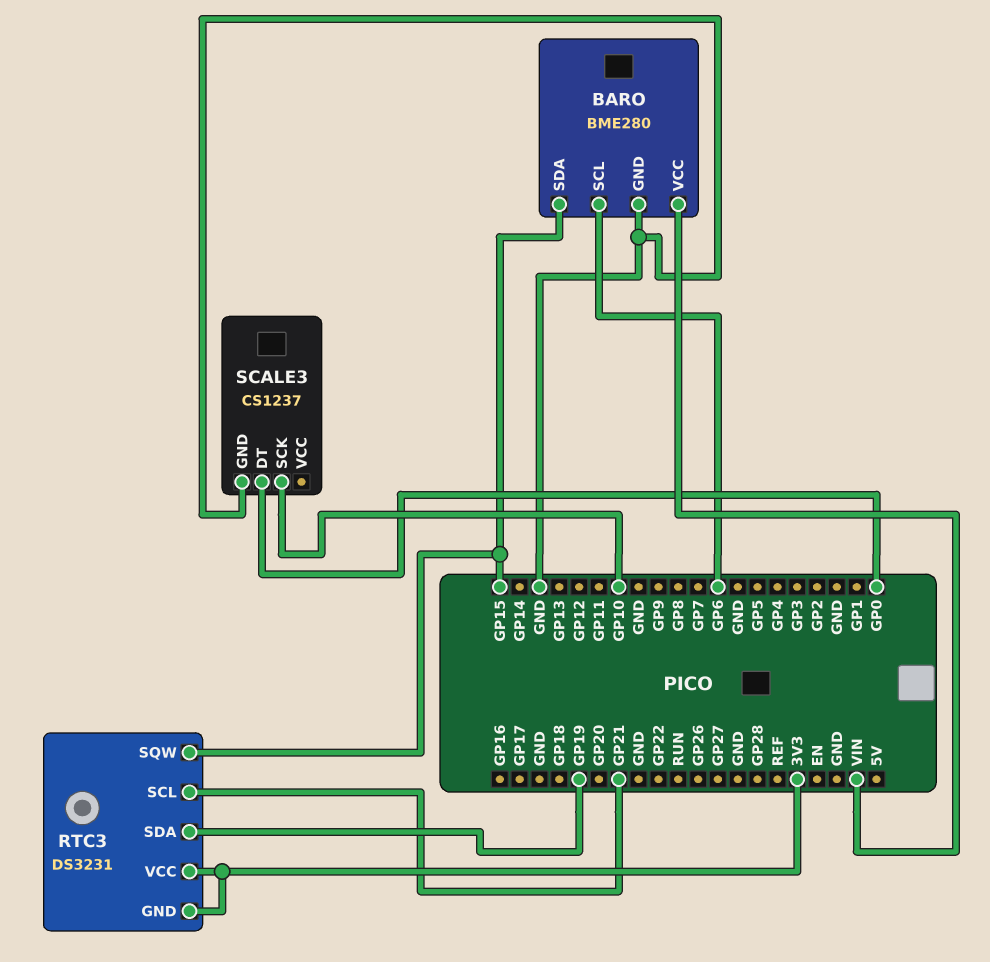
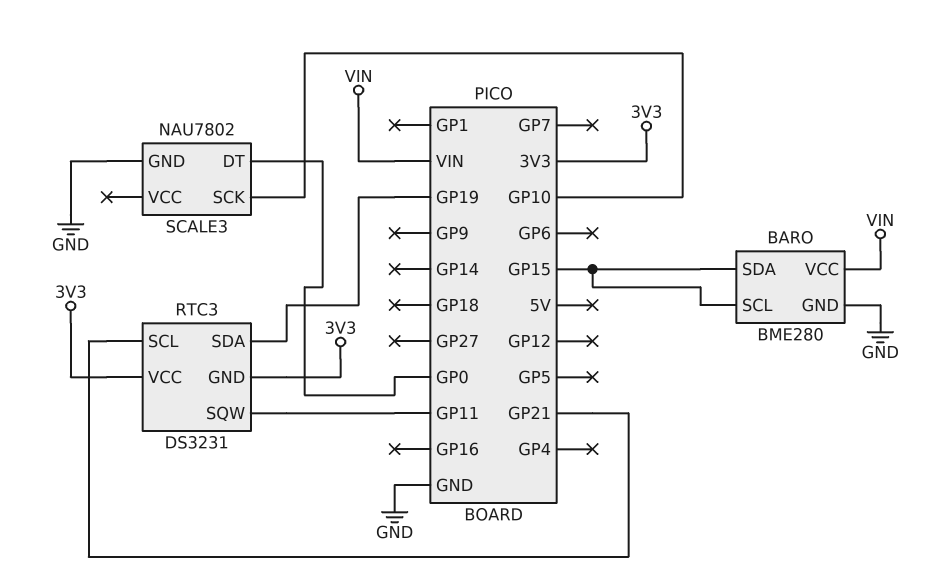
BARO pin SCL: GP6 -> GP15
RTC3 pin SQW: GP15 -> GP11
SCALE3: CS1237 -> NAU7802

